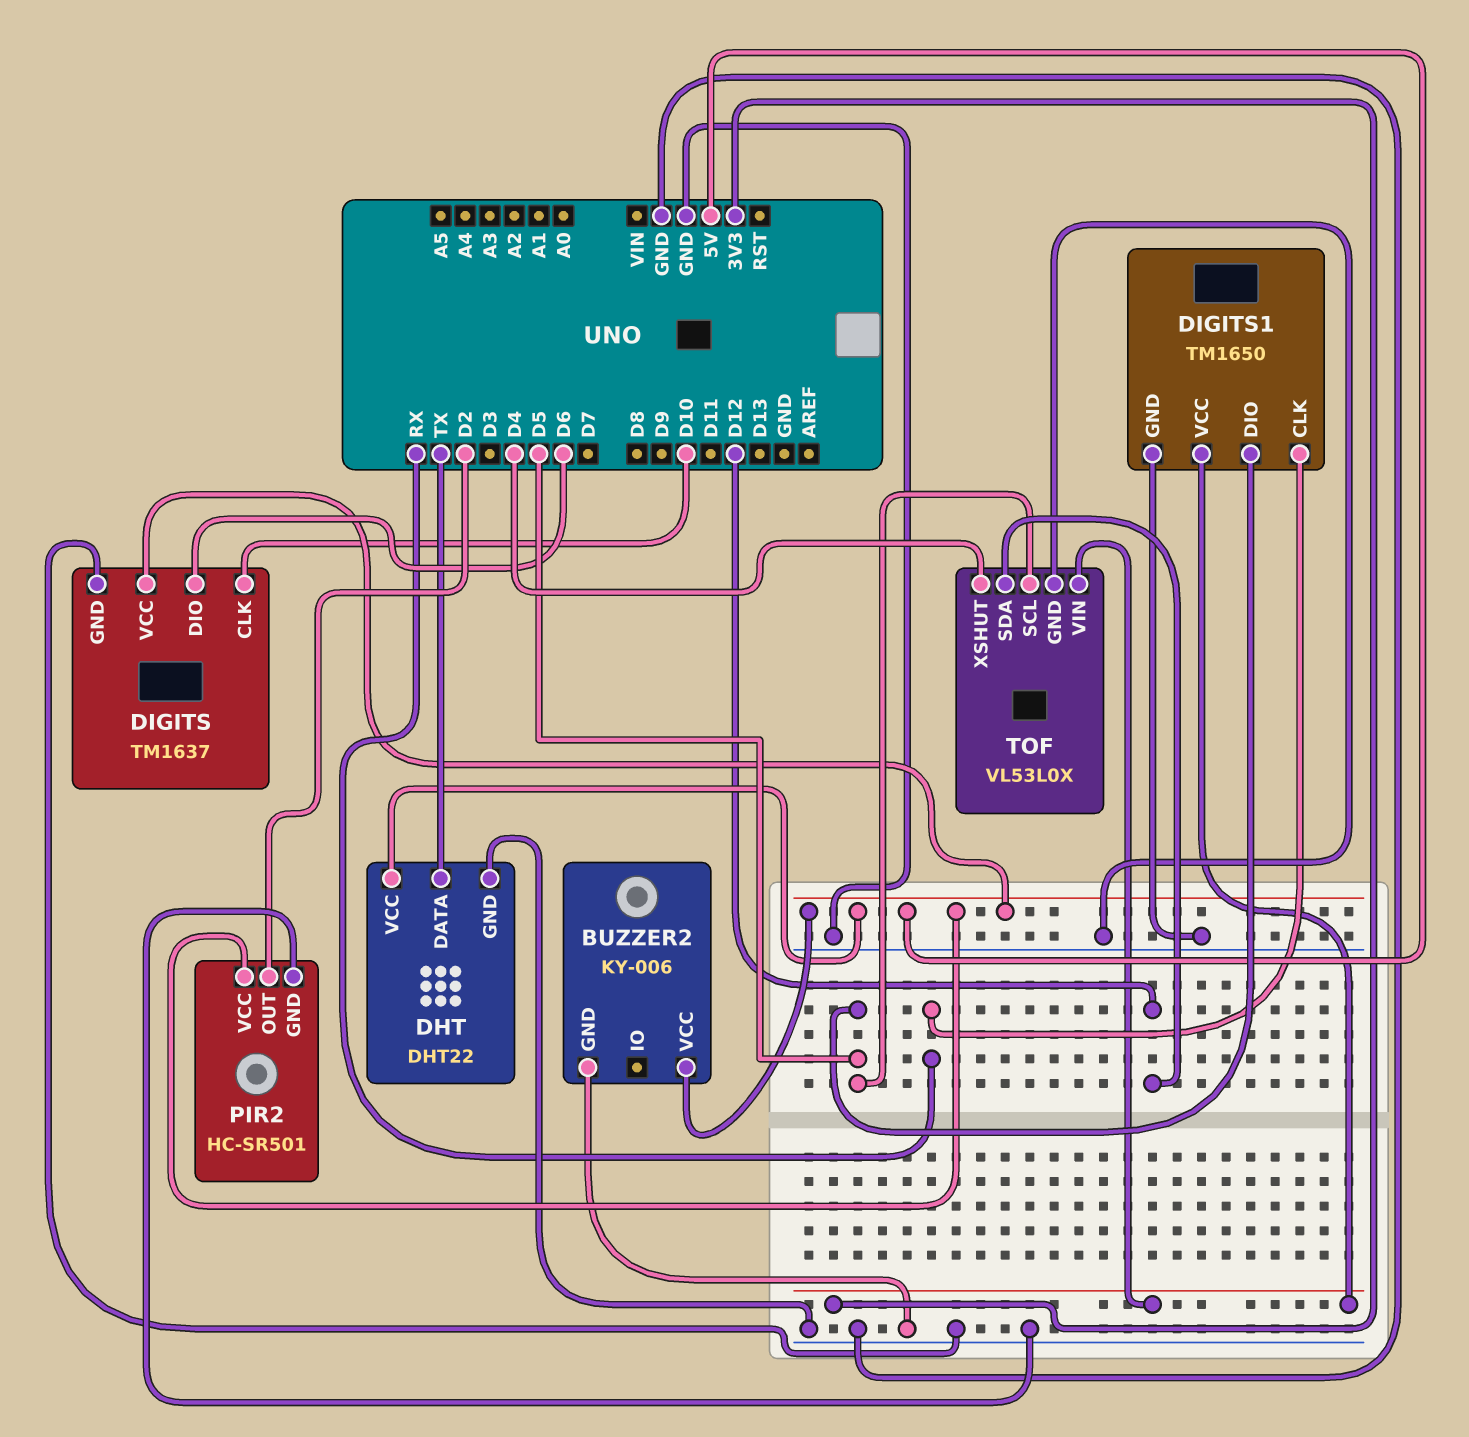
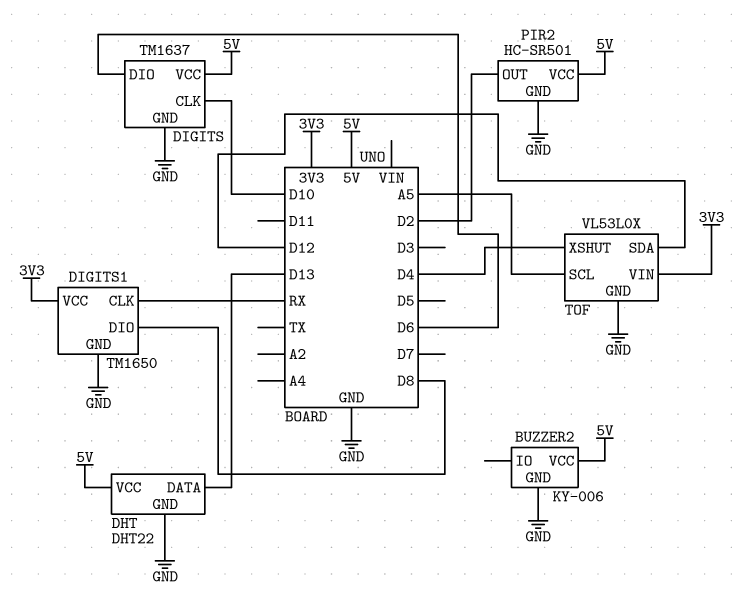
DHT pin DATA: TX -> D13
DIGITS1 pin DIO: D5 -> D8
TOF pin SCL: D5 -> A5

